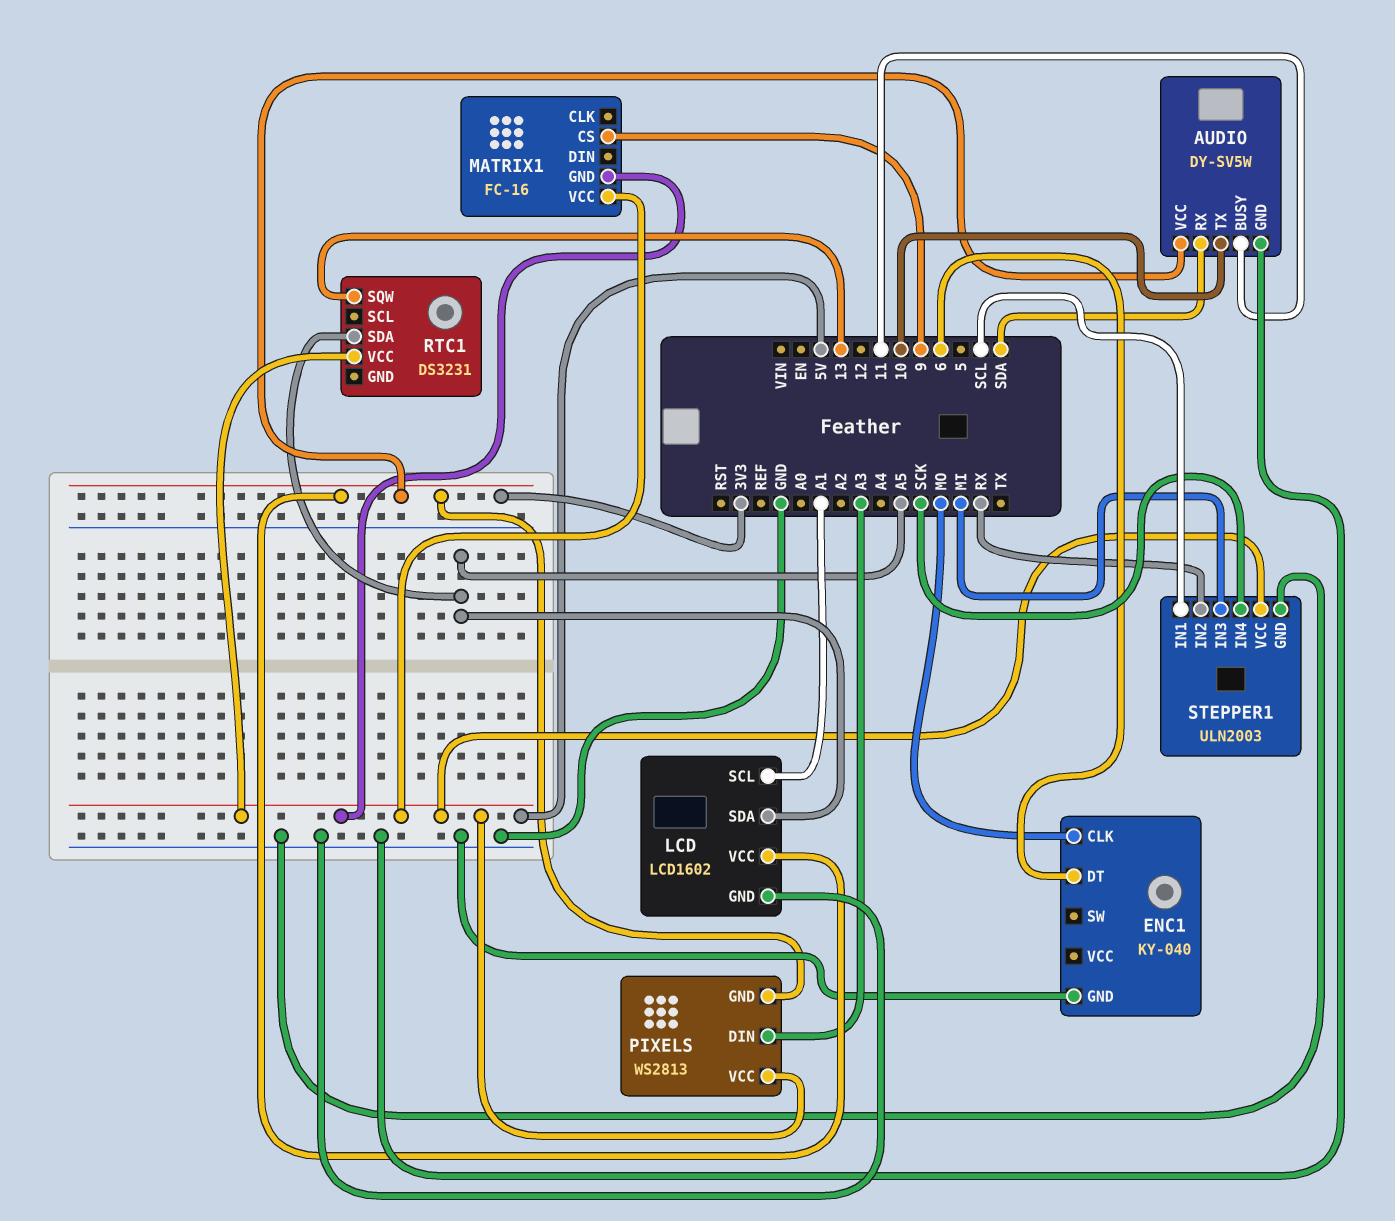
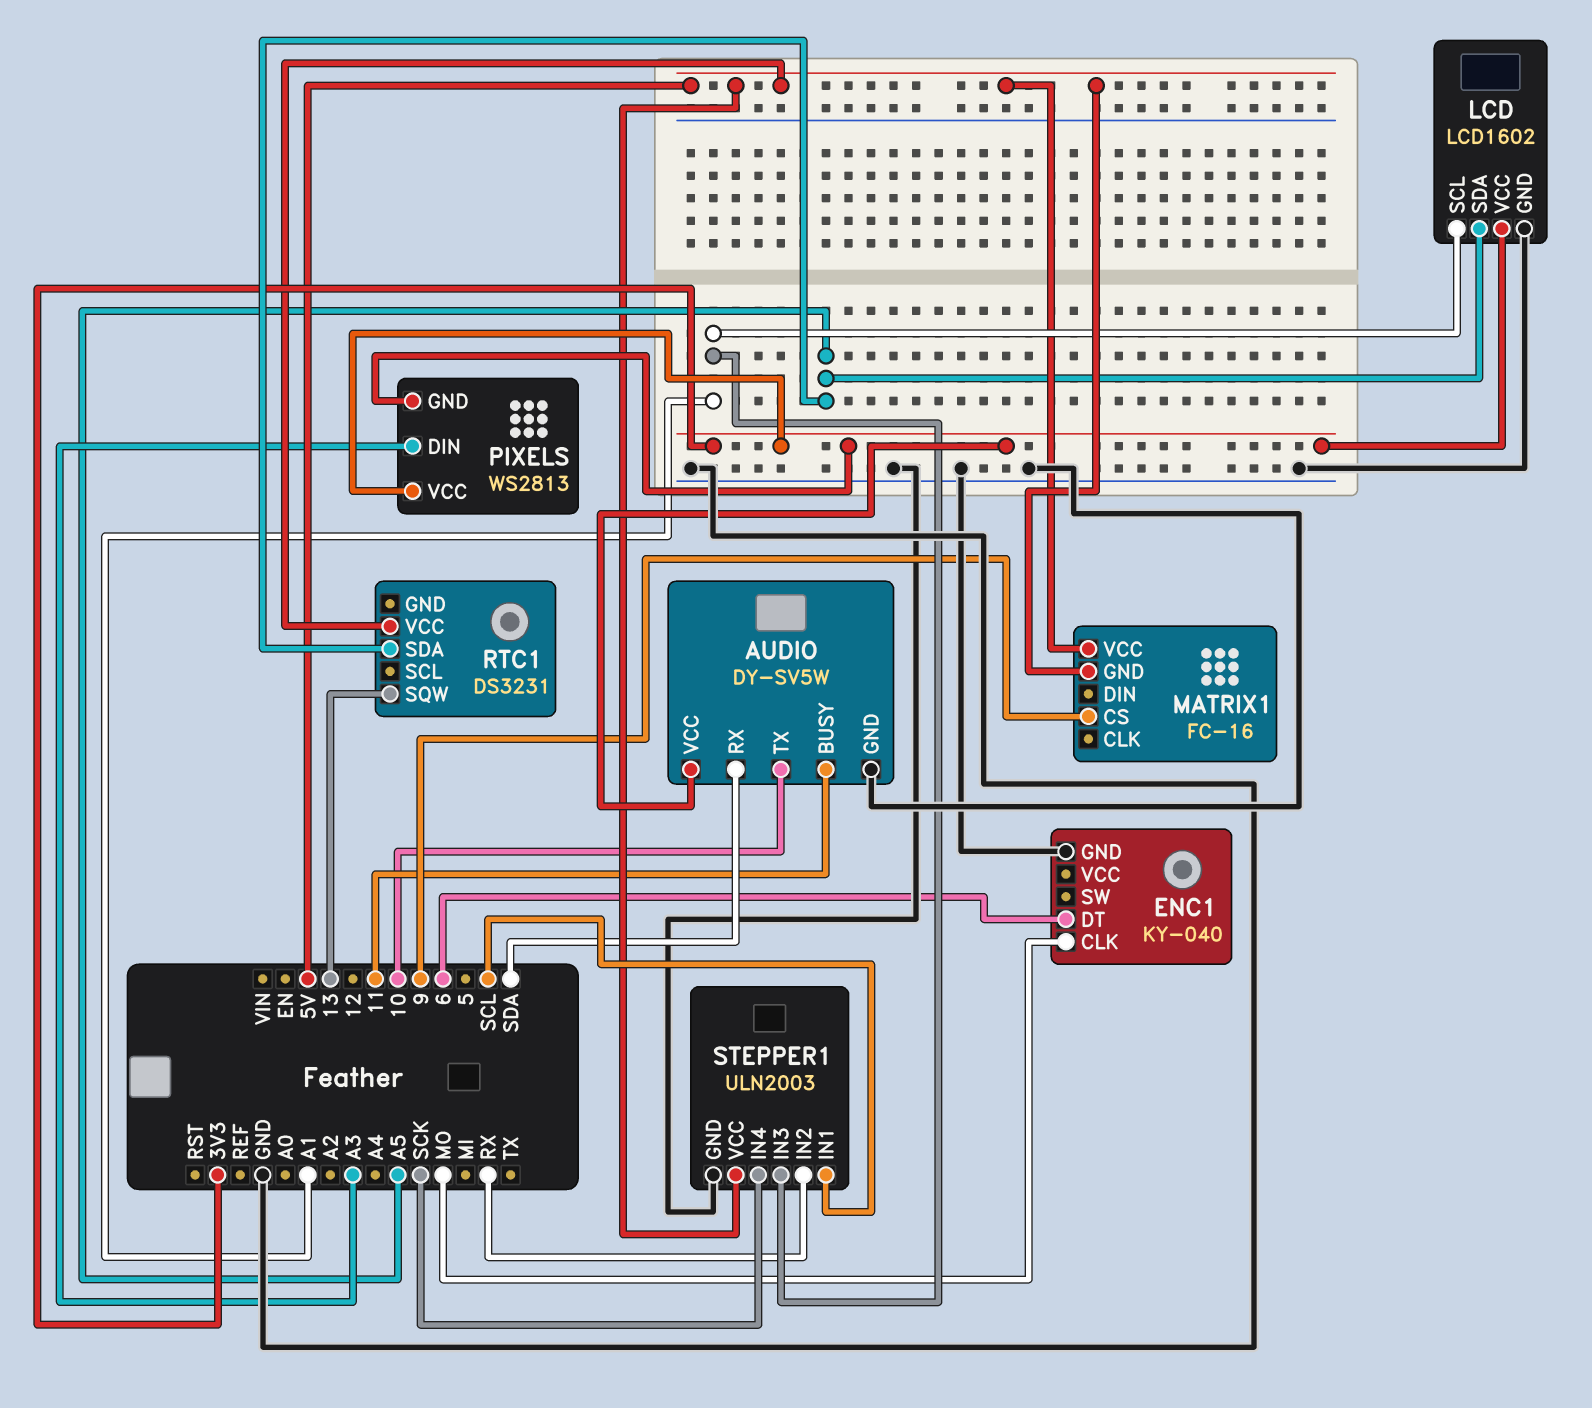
PIXELS pin VCC: 5V -> 3V3
STEPPER1 pin IN3: MI -> A1

